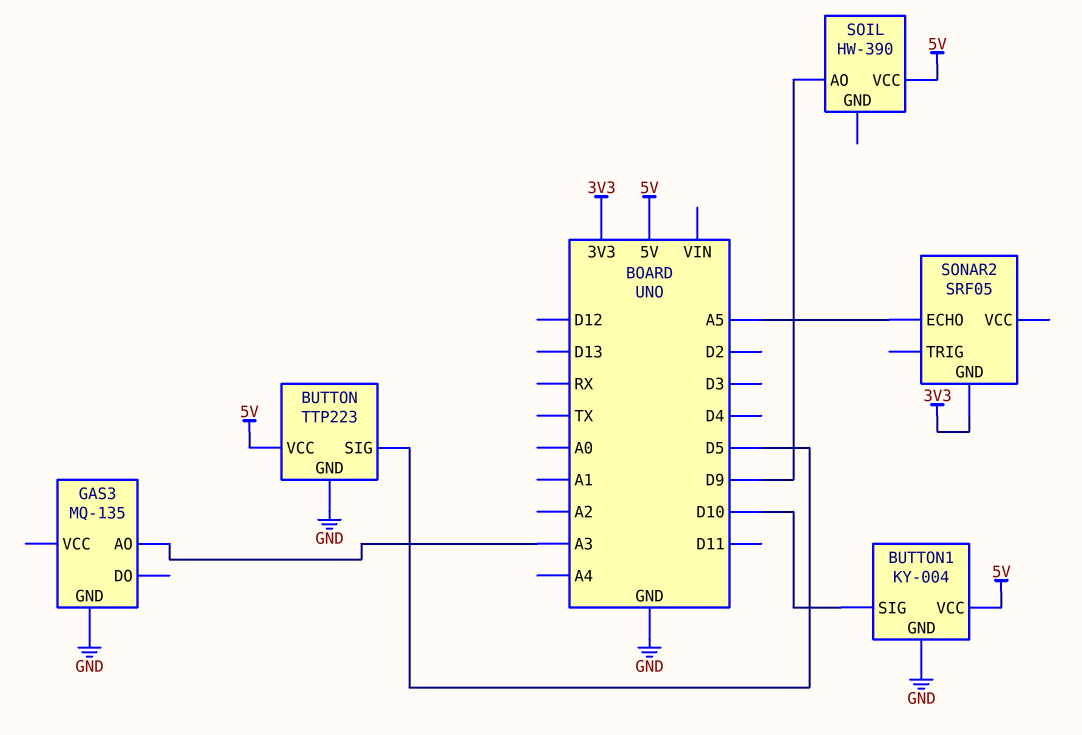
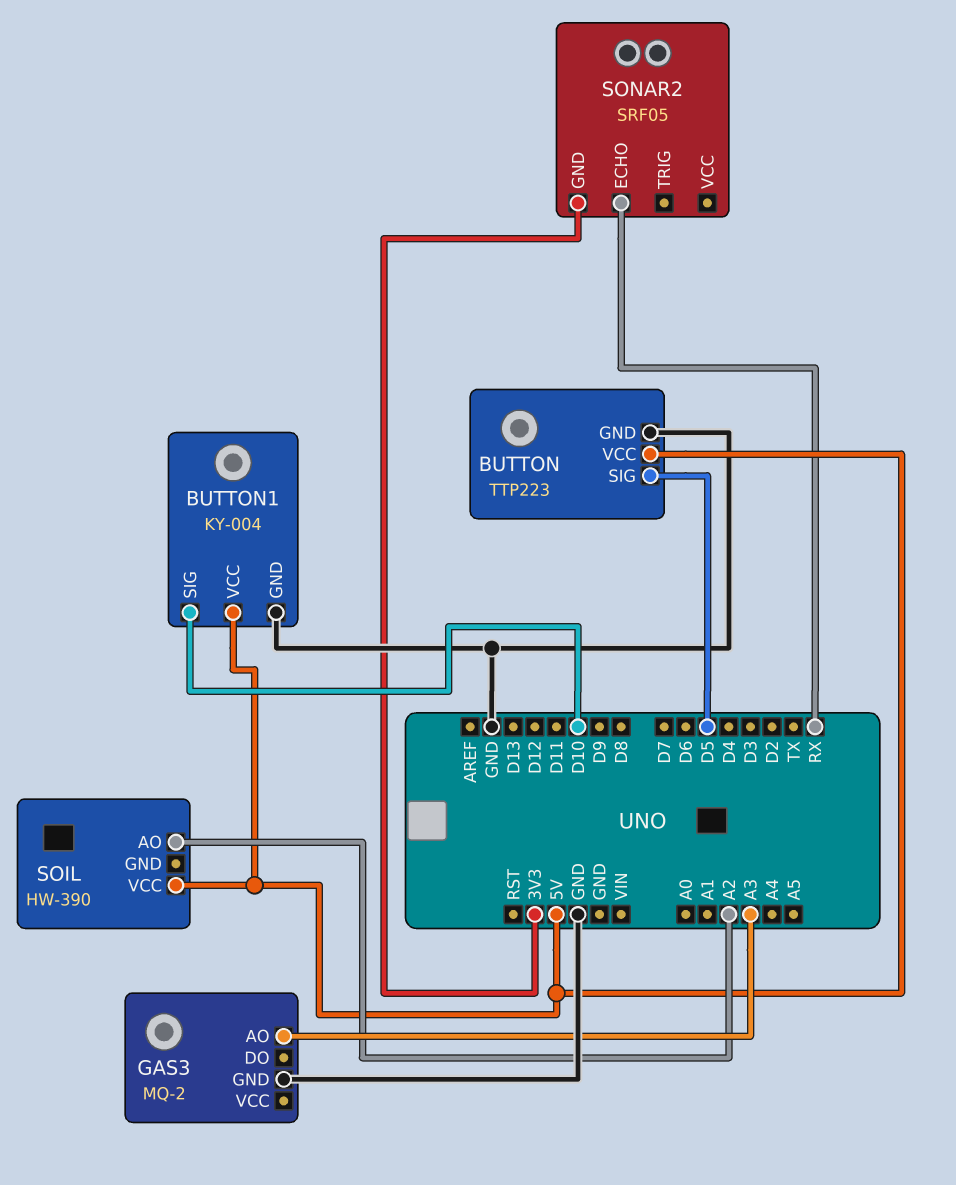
GAS3: MQ-135 -> MQ-2
SOIL pin AO: D9 -> A2
SONAR2 pin ECHO: A5 -> RX

